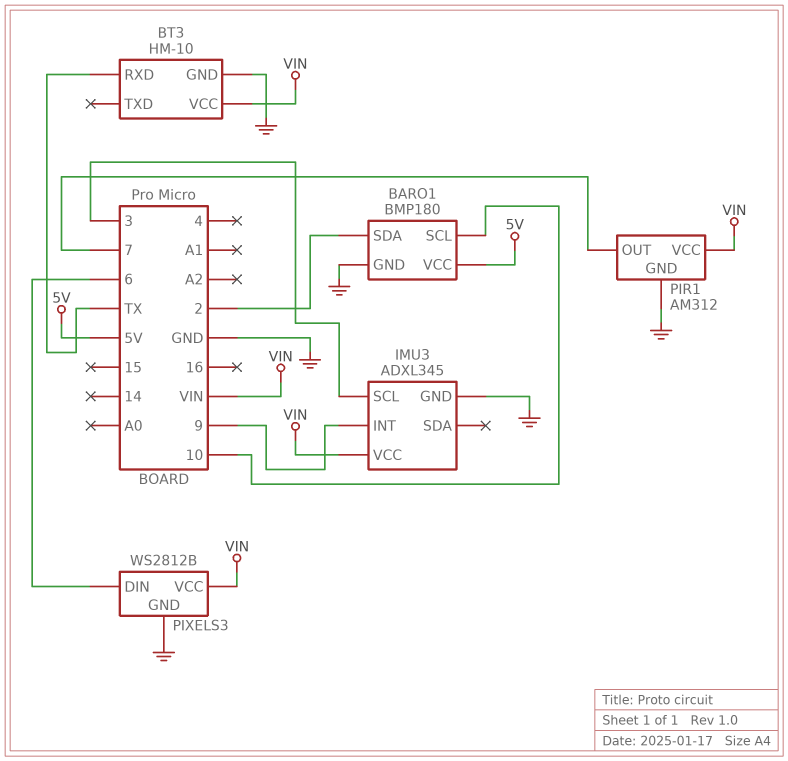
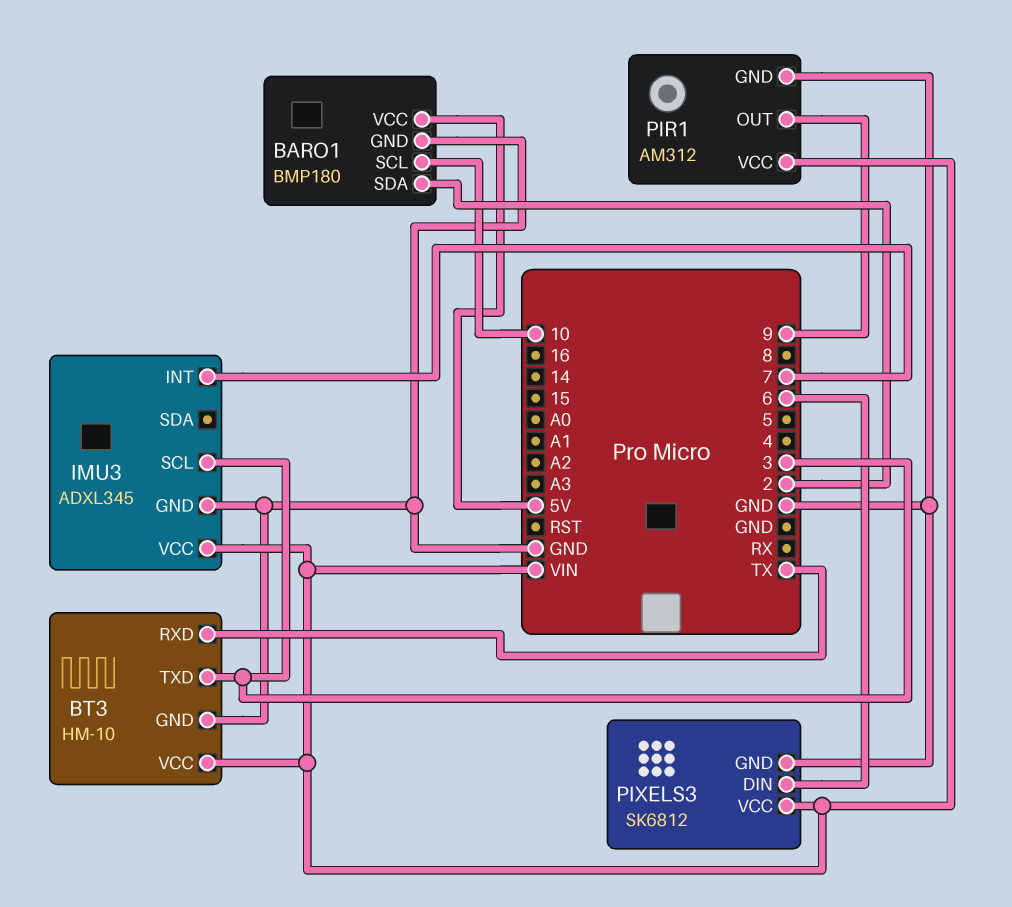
BT3 pin TXD: none -> 3
IMU3 pin INT: 9 -> 7
PIR1 pin OUT: 7 -> 9
PIXELS3: WS2812B -> SK6812

